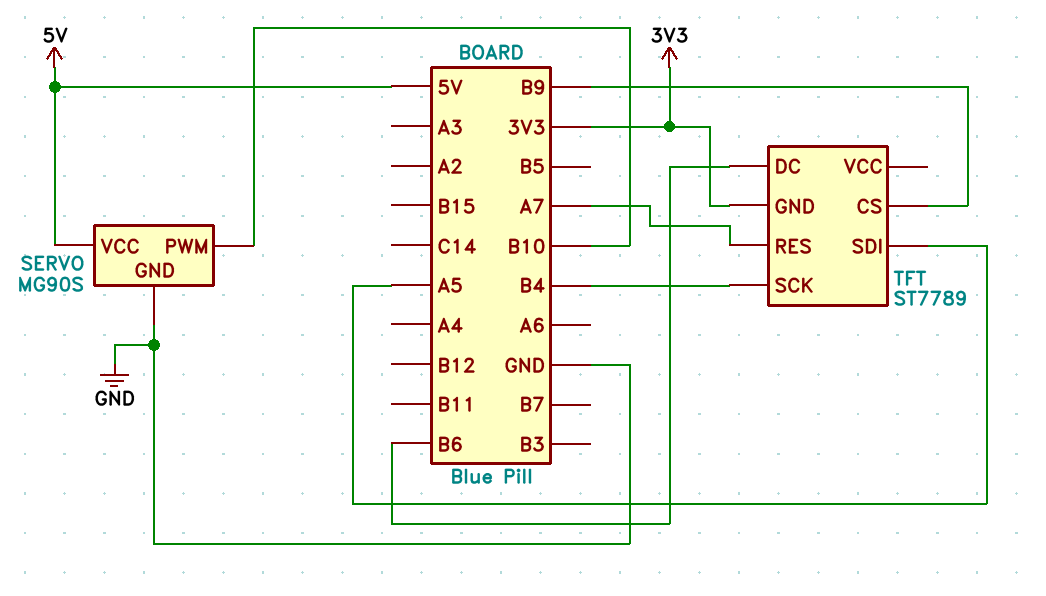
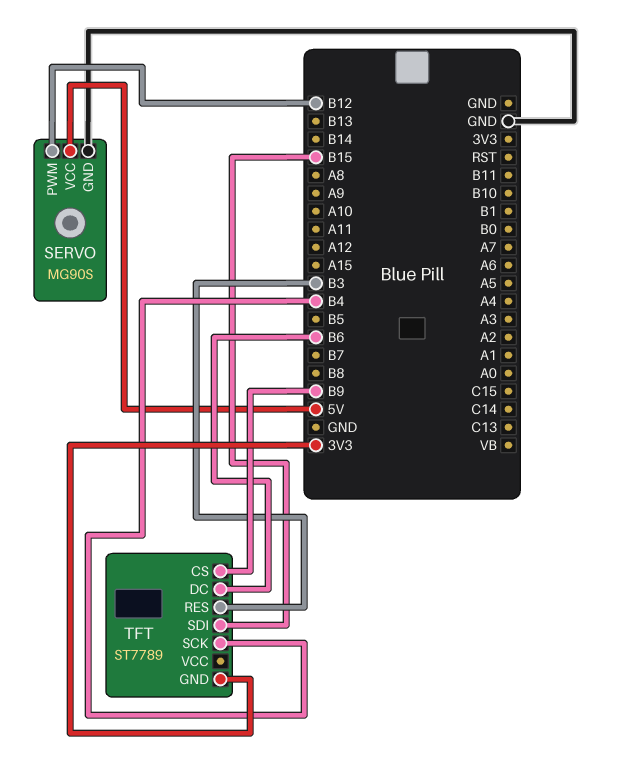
SERVO pin PWM: B10 -> B12
TFT pin RES: A7 -> B3
TFT pin SDI: A5 -> B15

